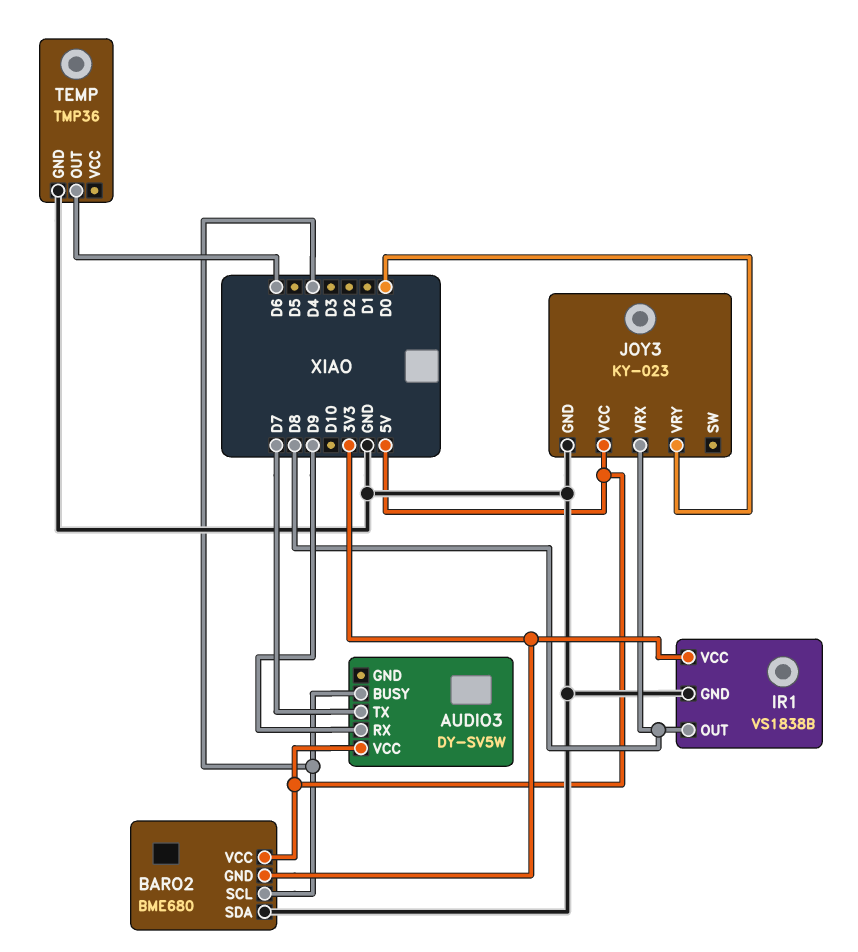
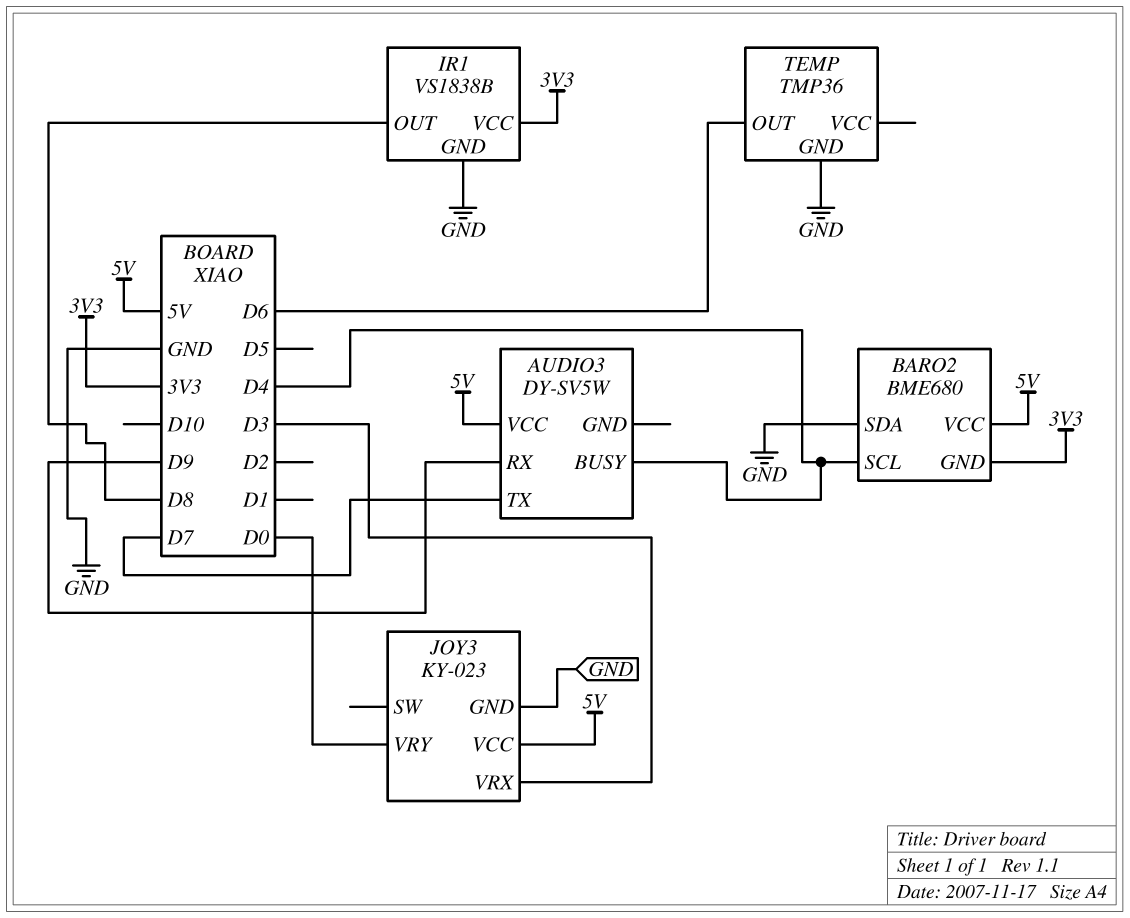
JOY3 pin VRX: D8 -> D3

